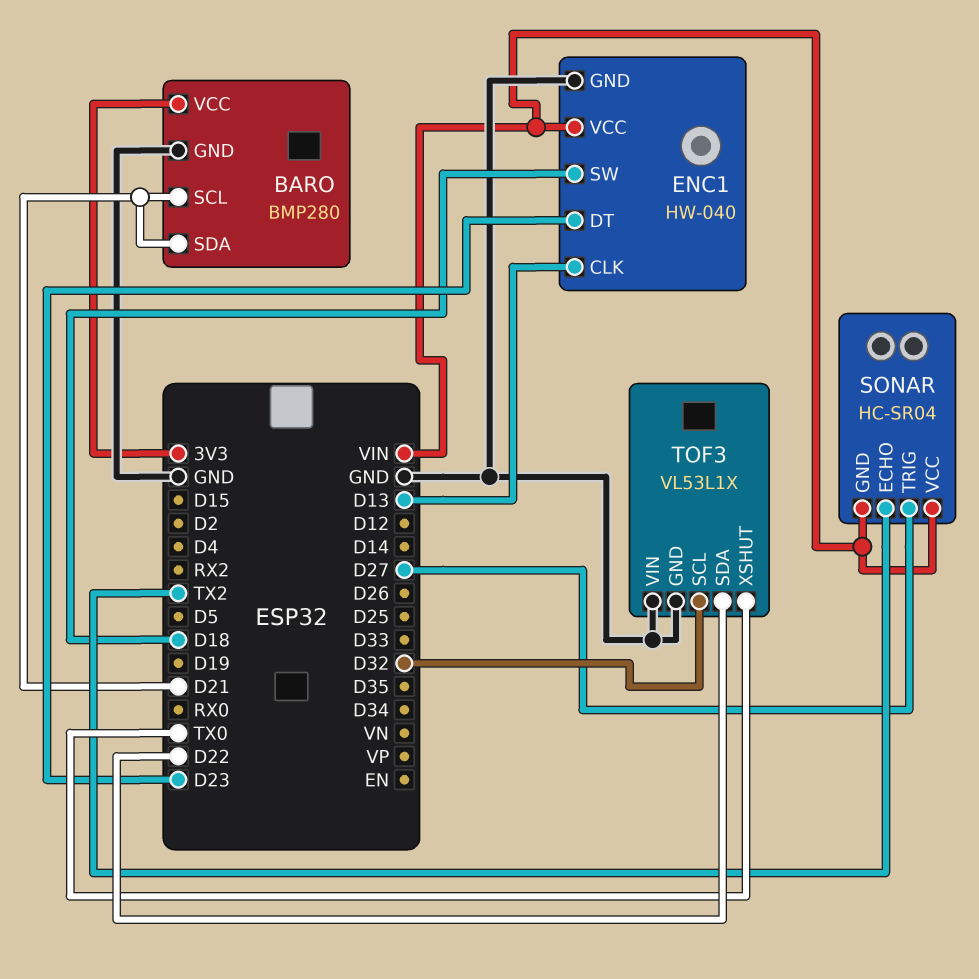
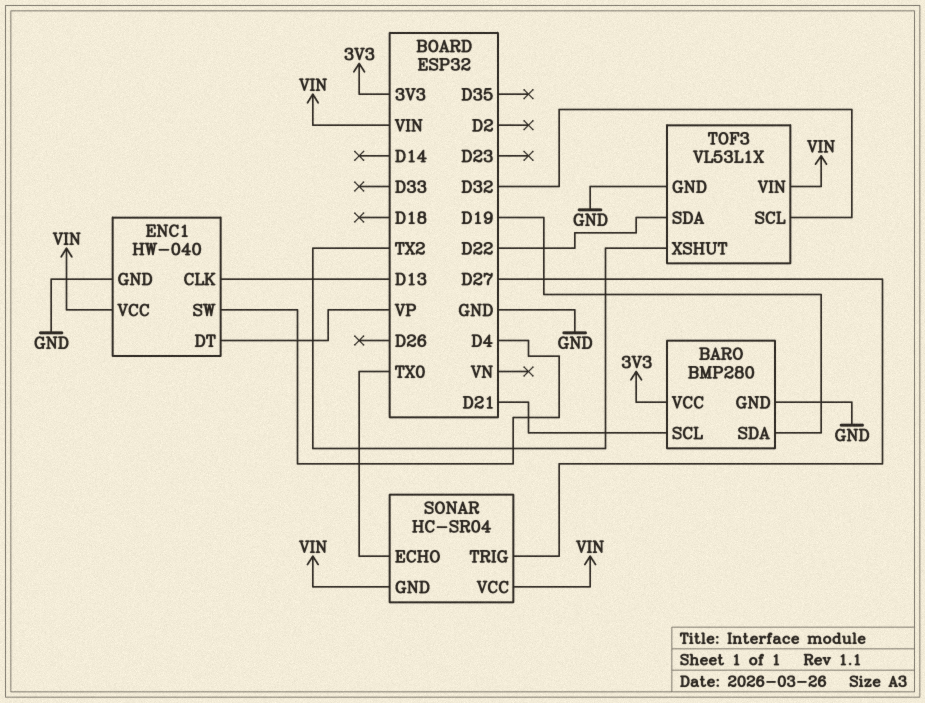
BARO pin SDA: D21 -> D19
ENC1 pin DT: D23 -> VP
ENC1 pin SW: D18 -> D4
SONAR pin ECHO: TX2 -> TX0
TOF3 pin VIN: GND -> VIN
TOF3 pin XSHUT: TX0 -> TX2

